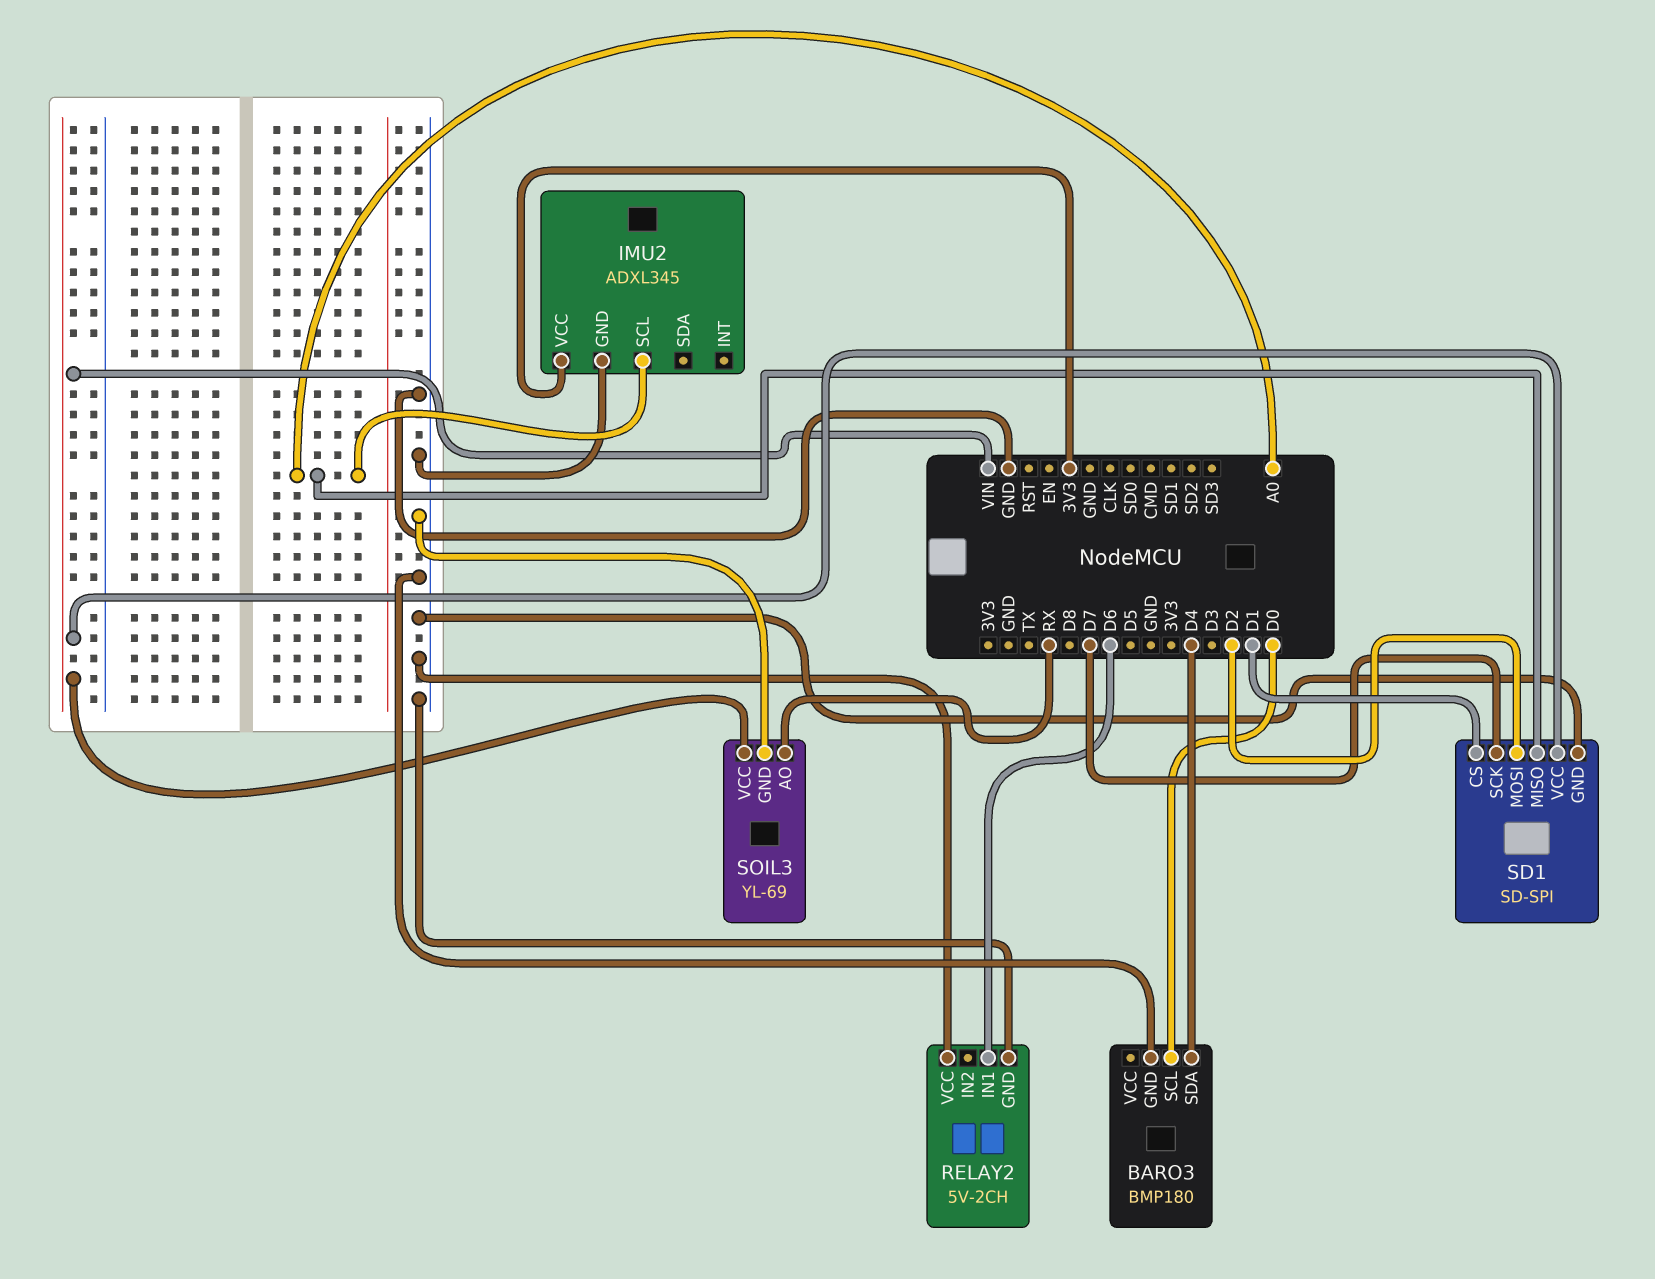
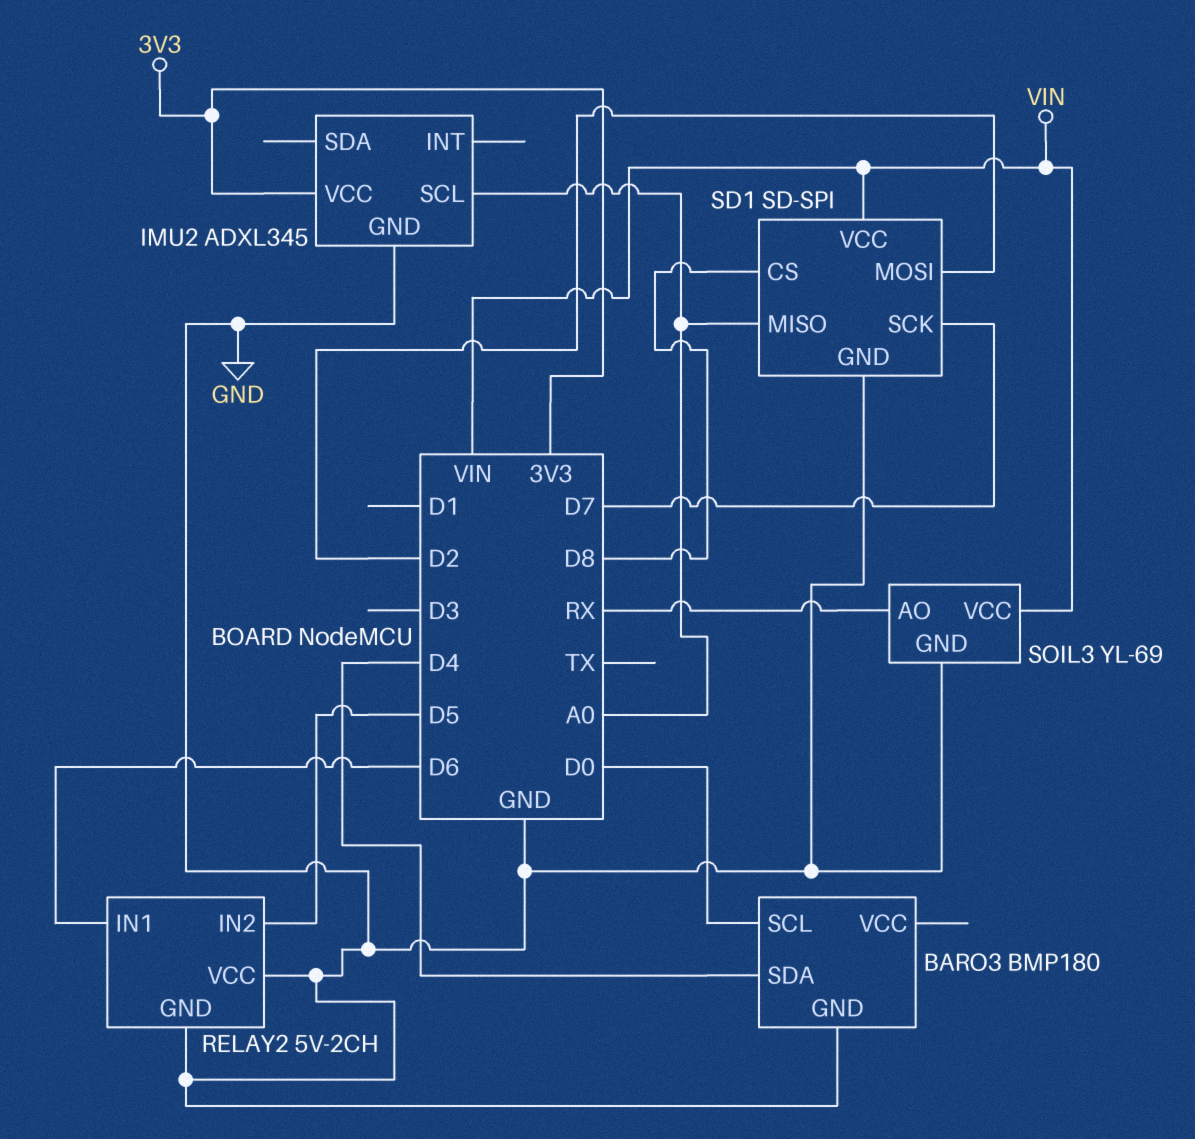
RELAY2 pin IN2: none -> D5
SD1 pin CS: D1 -> D8

